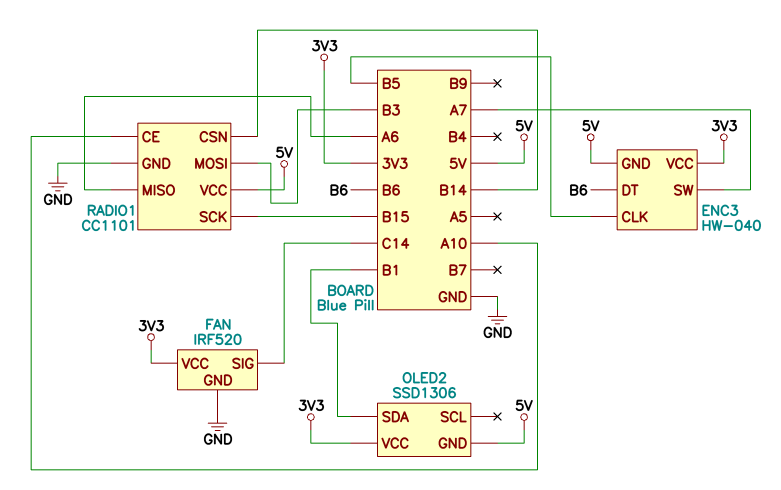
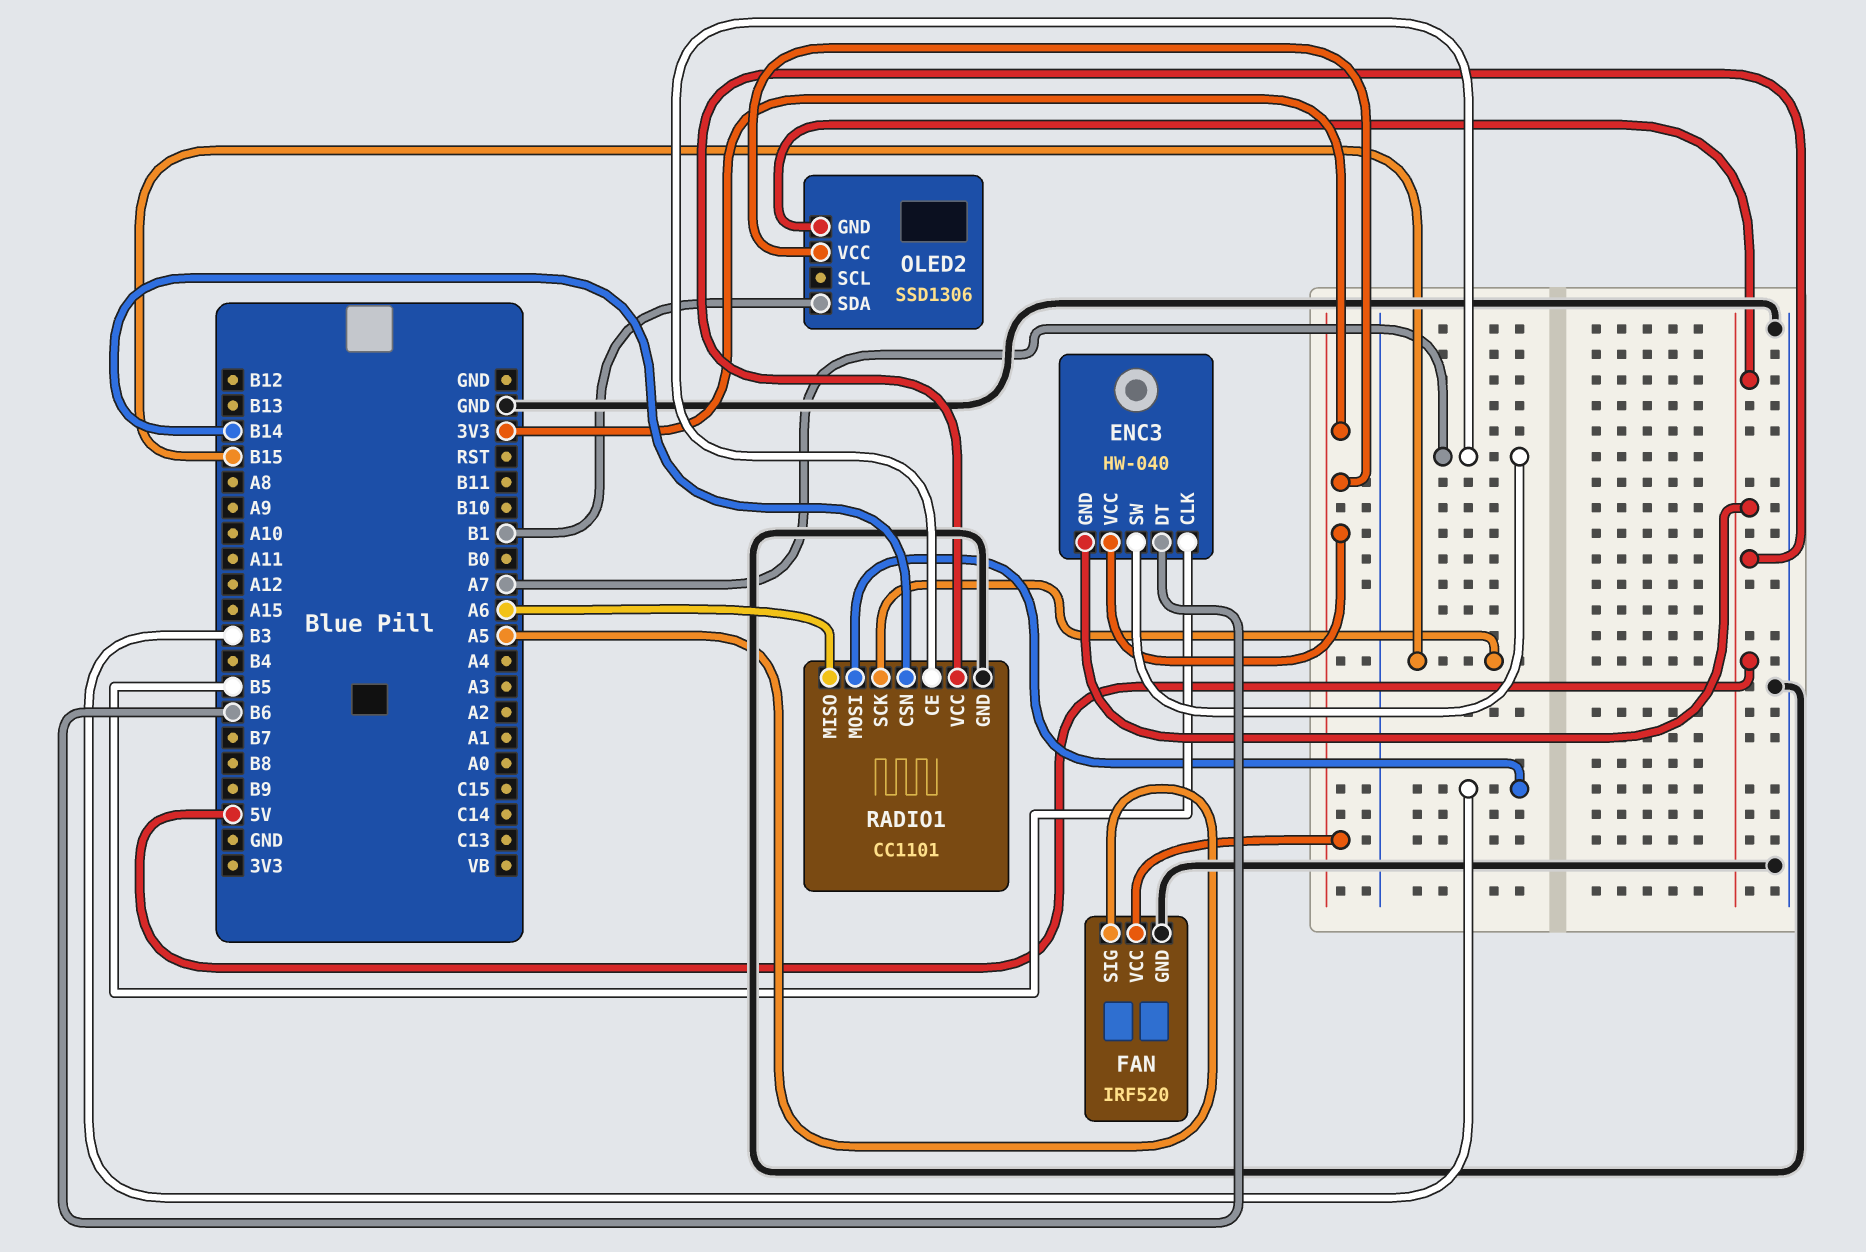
FAN pin SIG: C14 -> A5
RADIO1 pin CE: A10 -> A7

